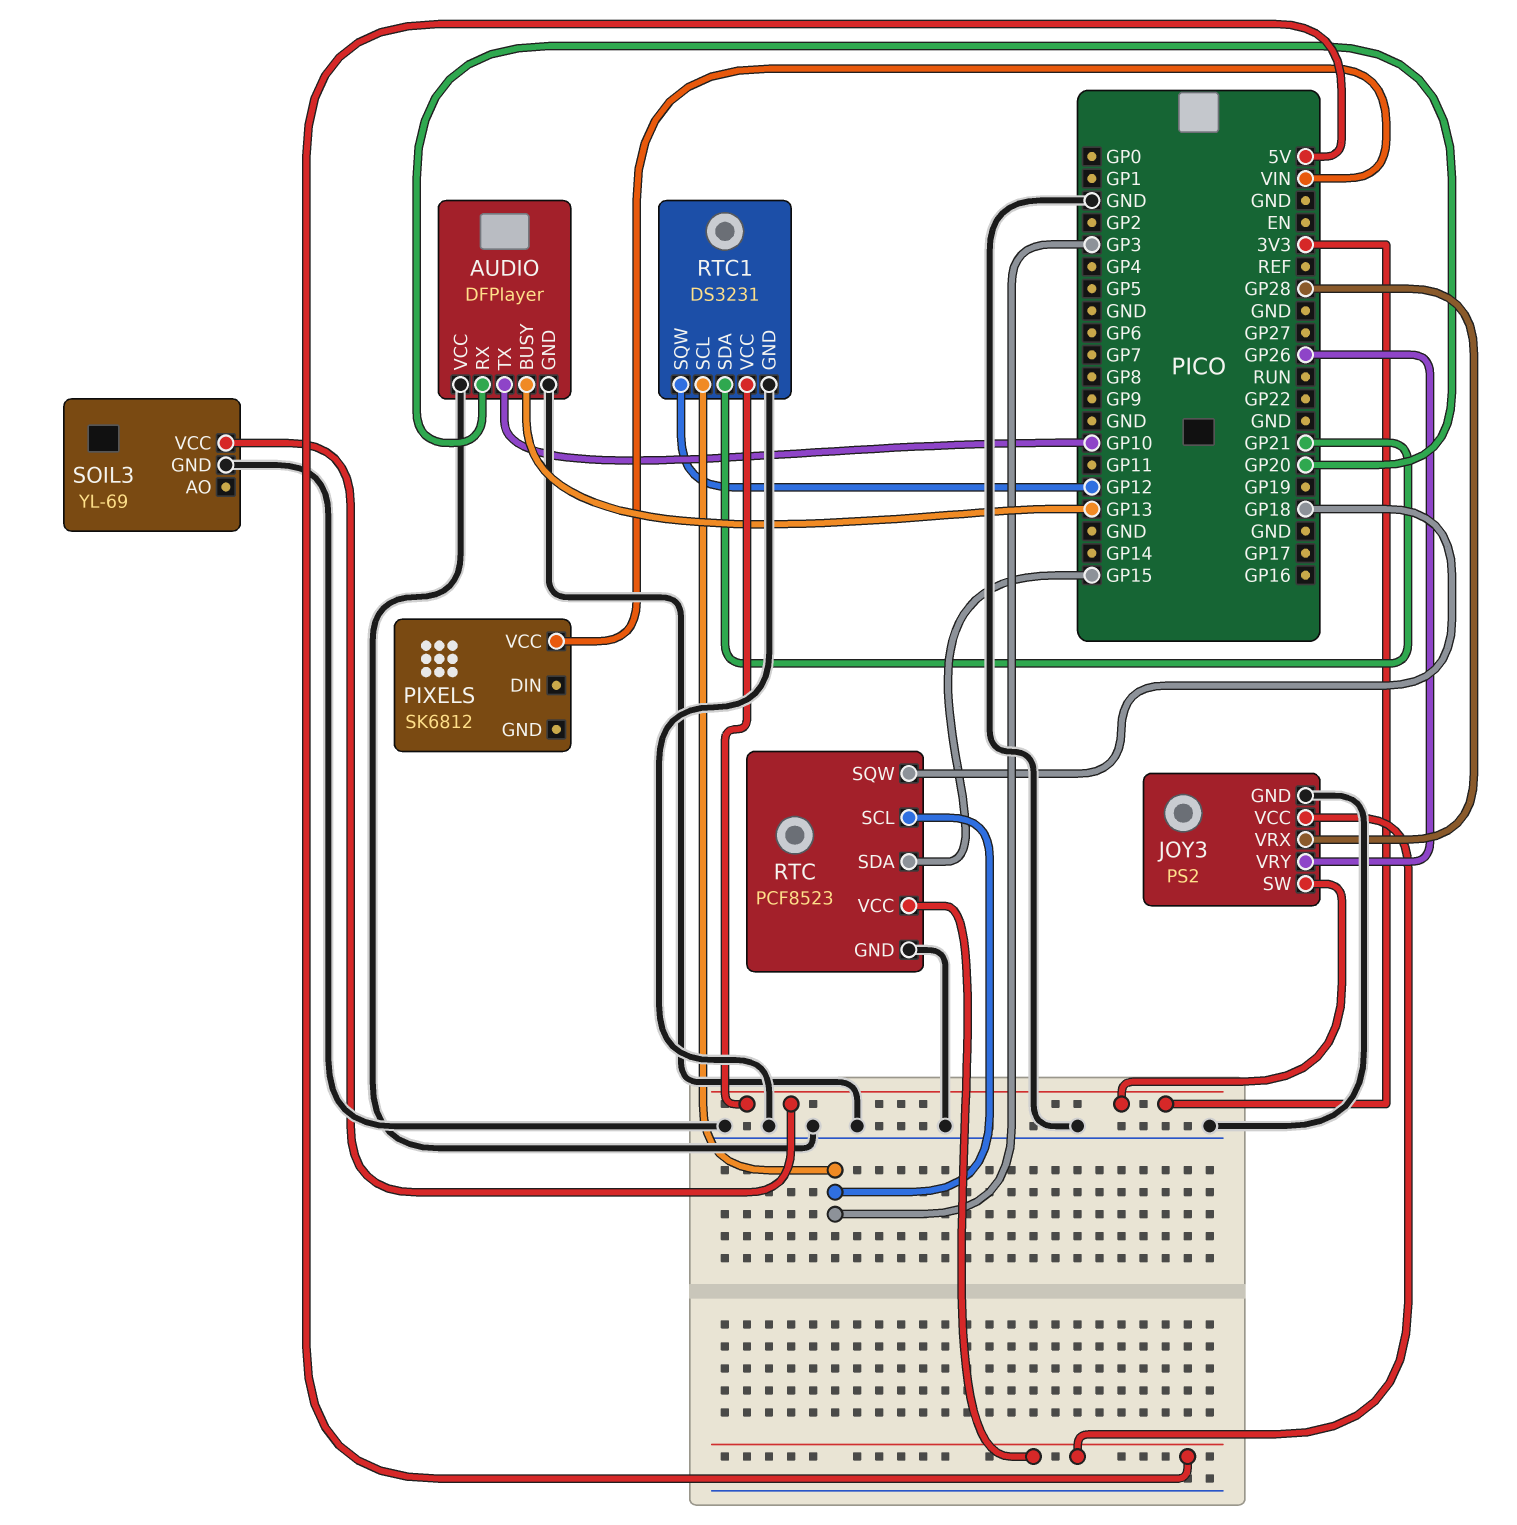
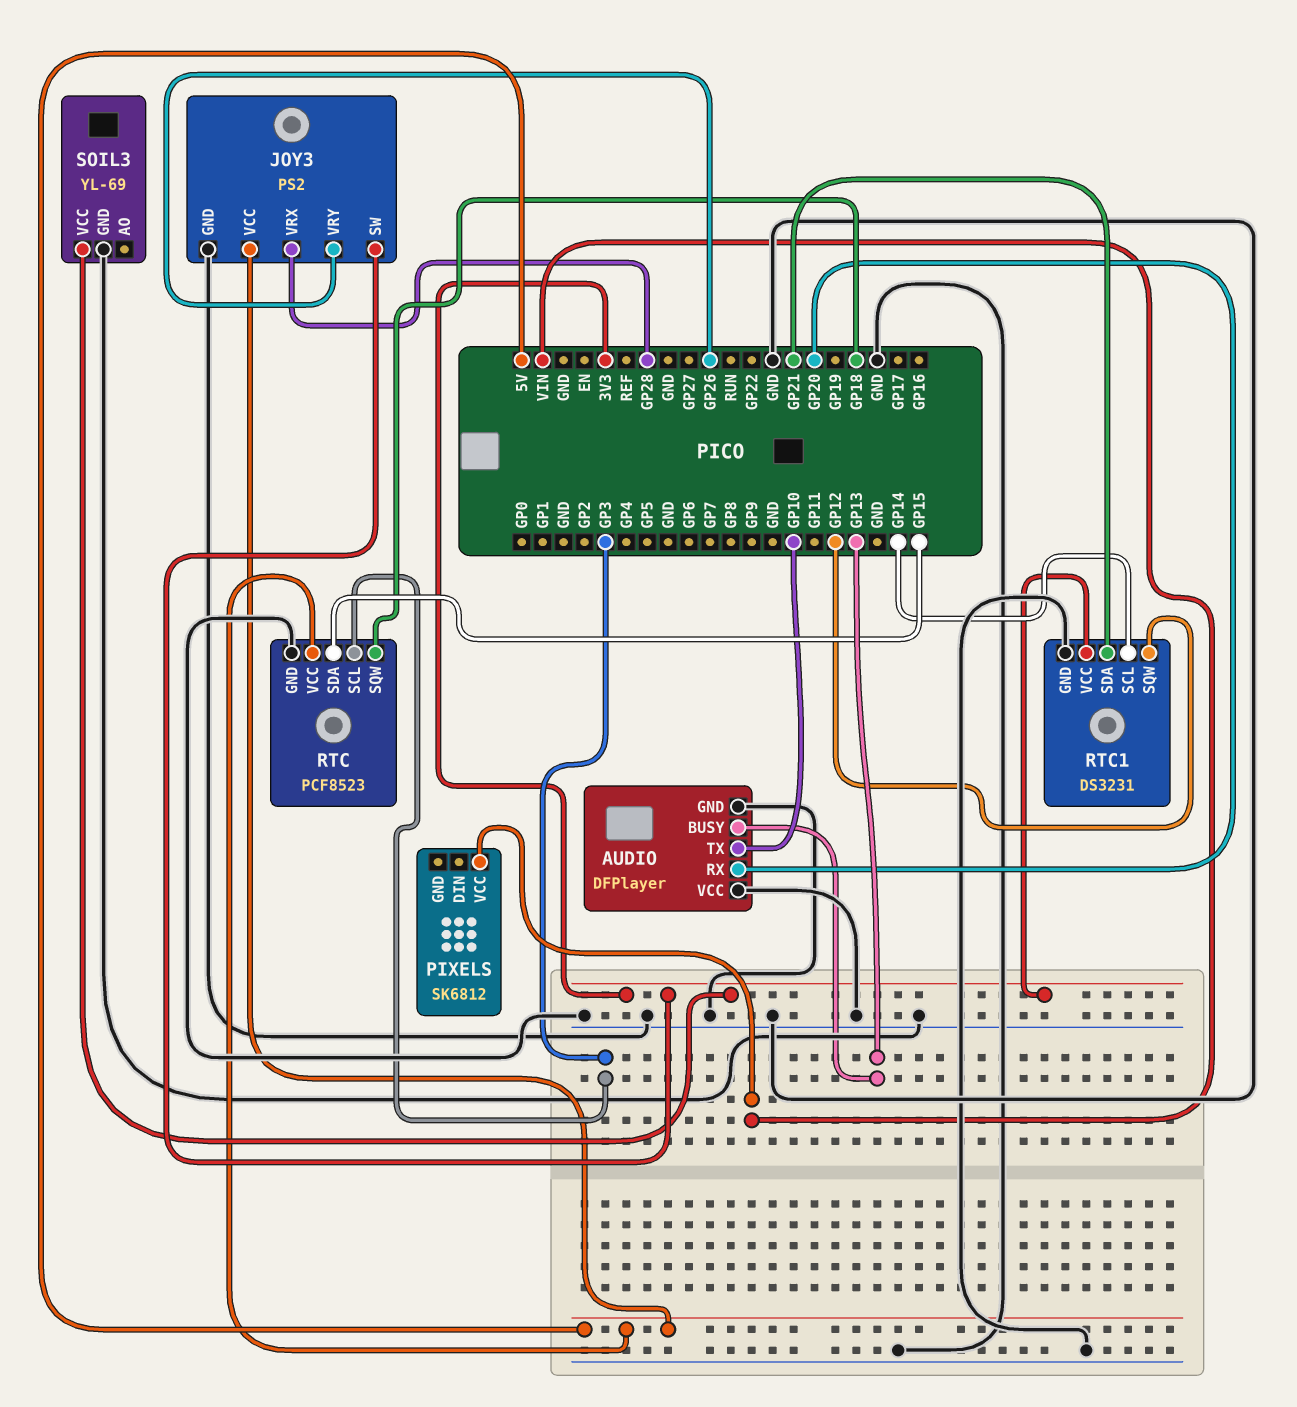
RTC1 pin SCL: GP3 -> GP14

